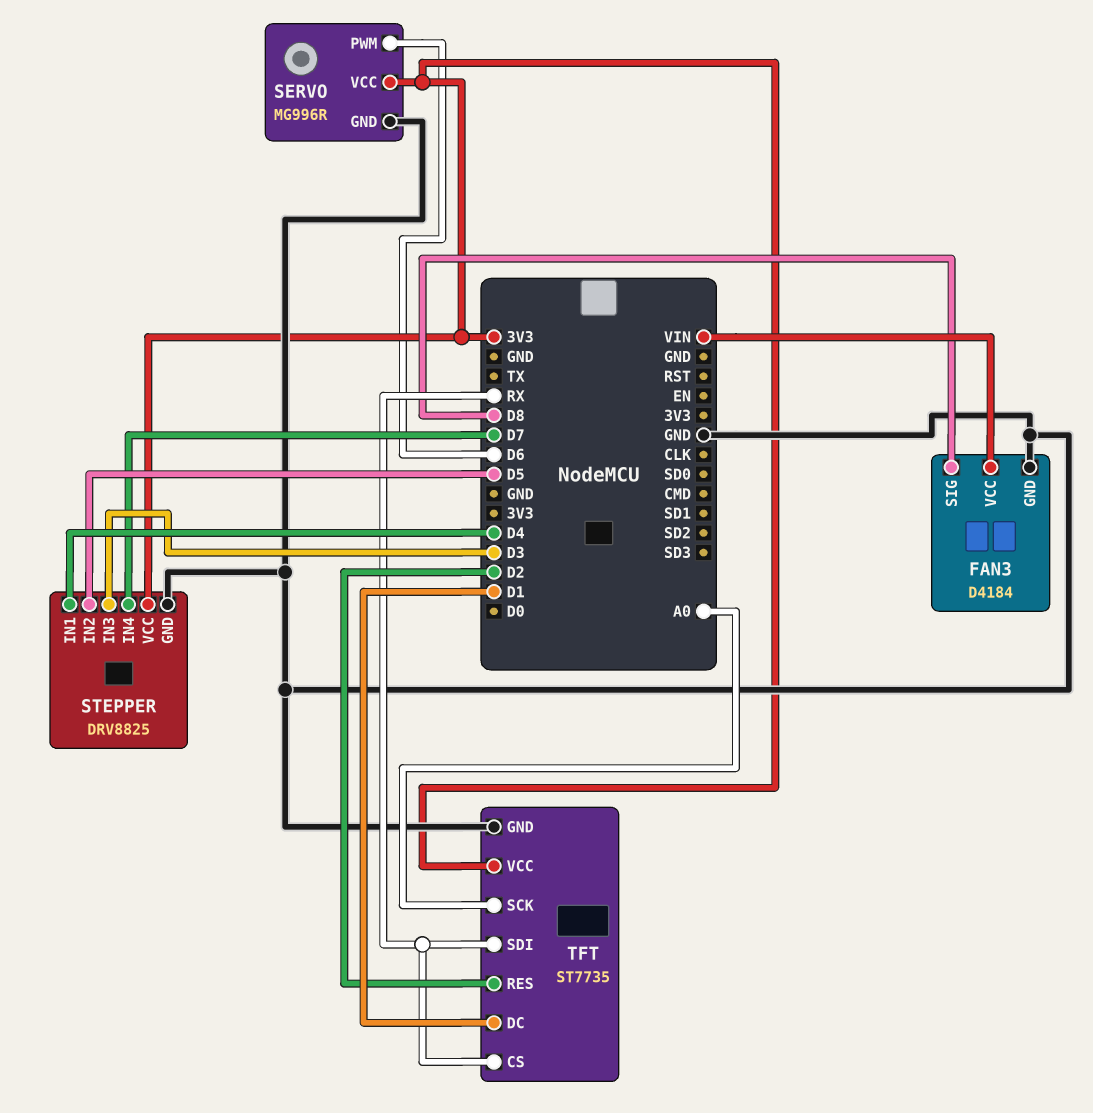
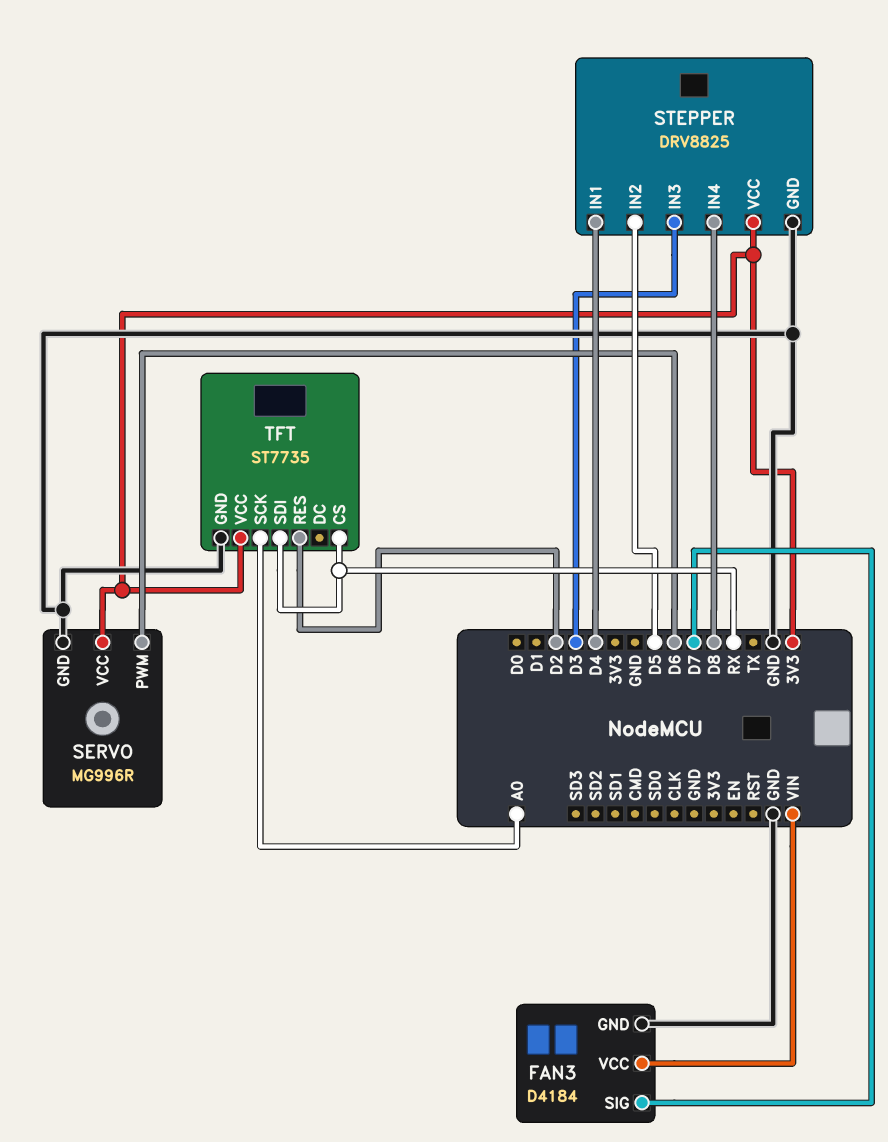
FAN3 pin SIG: D8 -> D7
STEPPER pin IN4: D7 -> D8
TFT pin DC: D1 -> none

